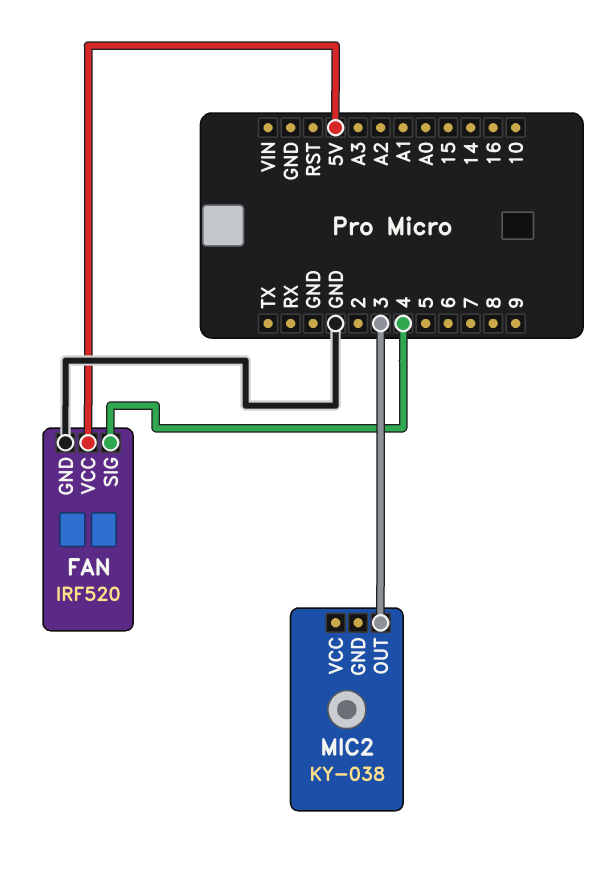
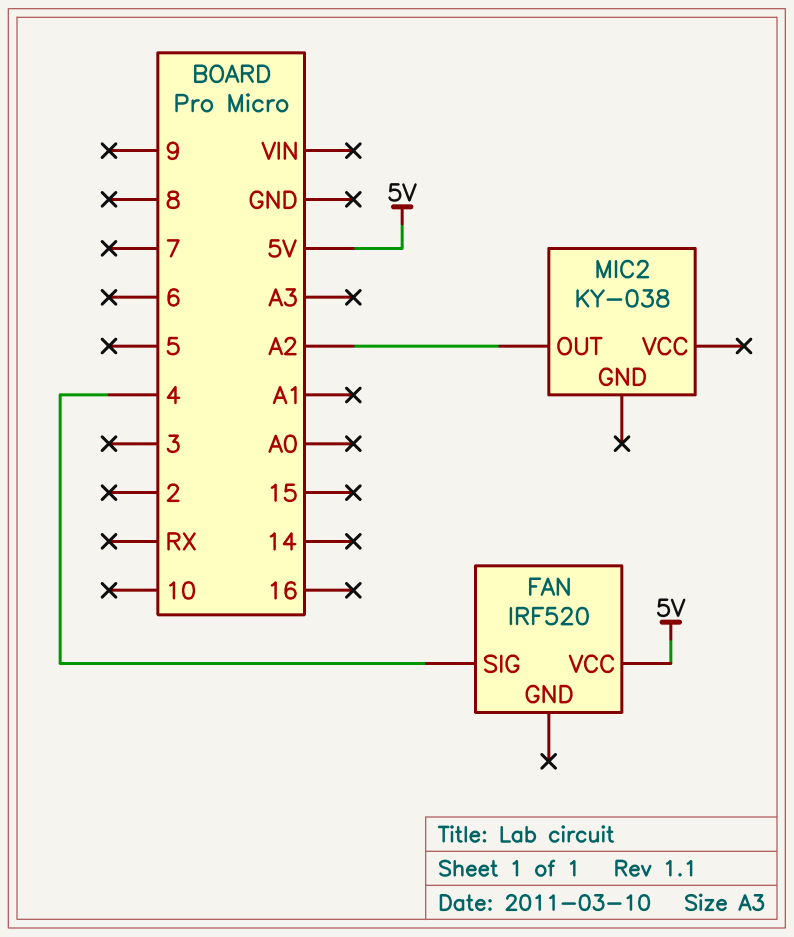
FAN pin GND: GND -> none
MIC2 pin OUT: 3 -> A2

